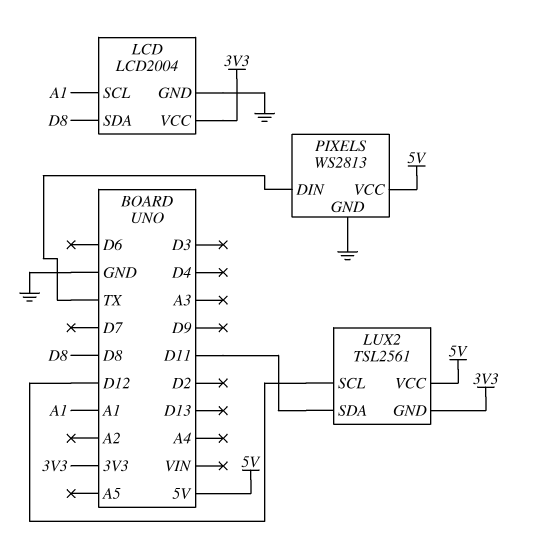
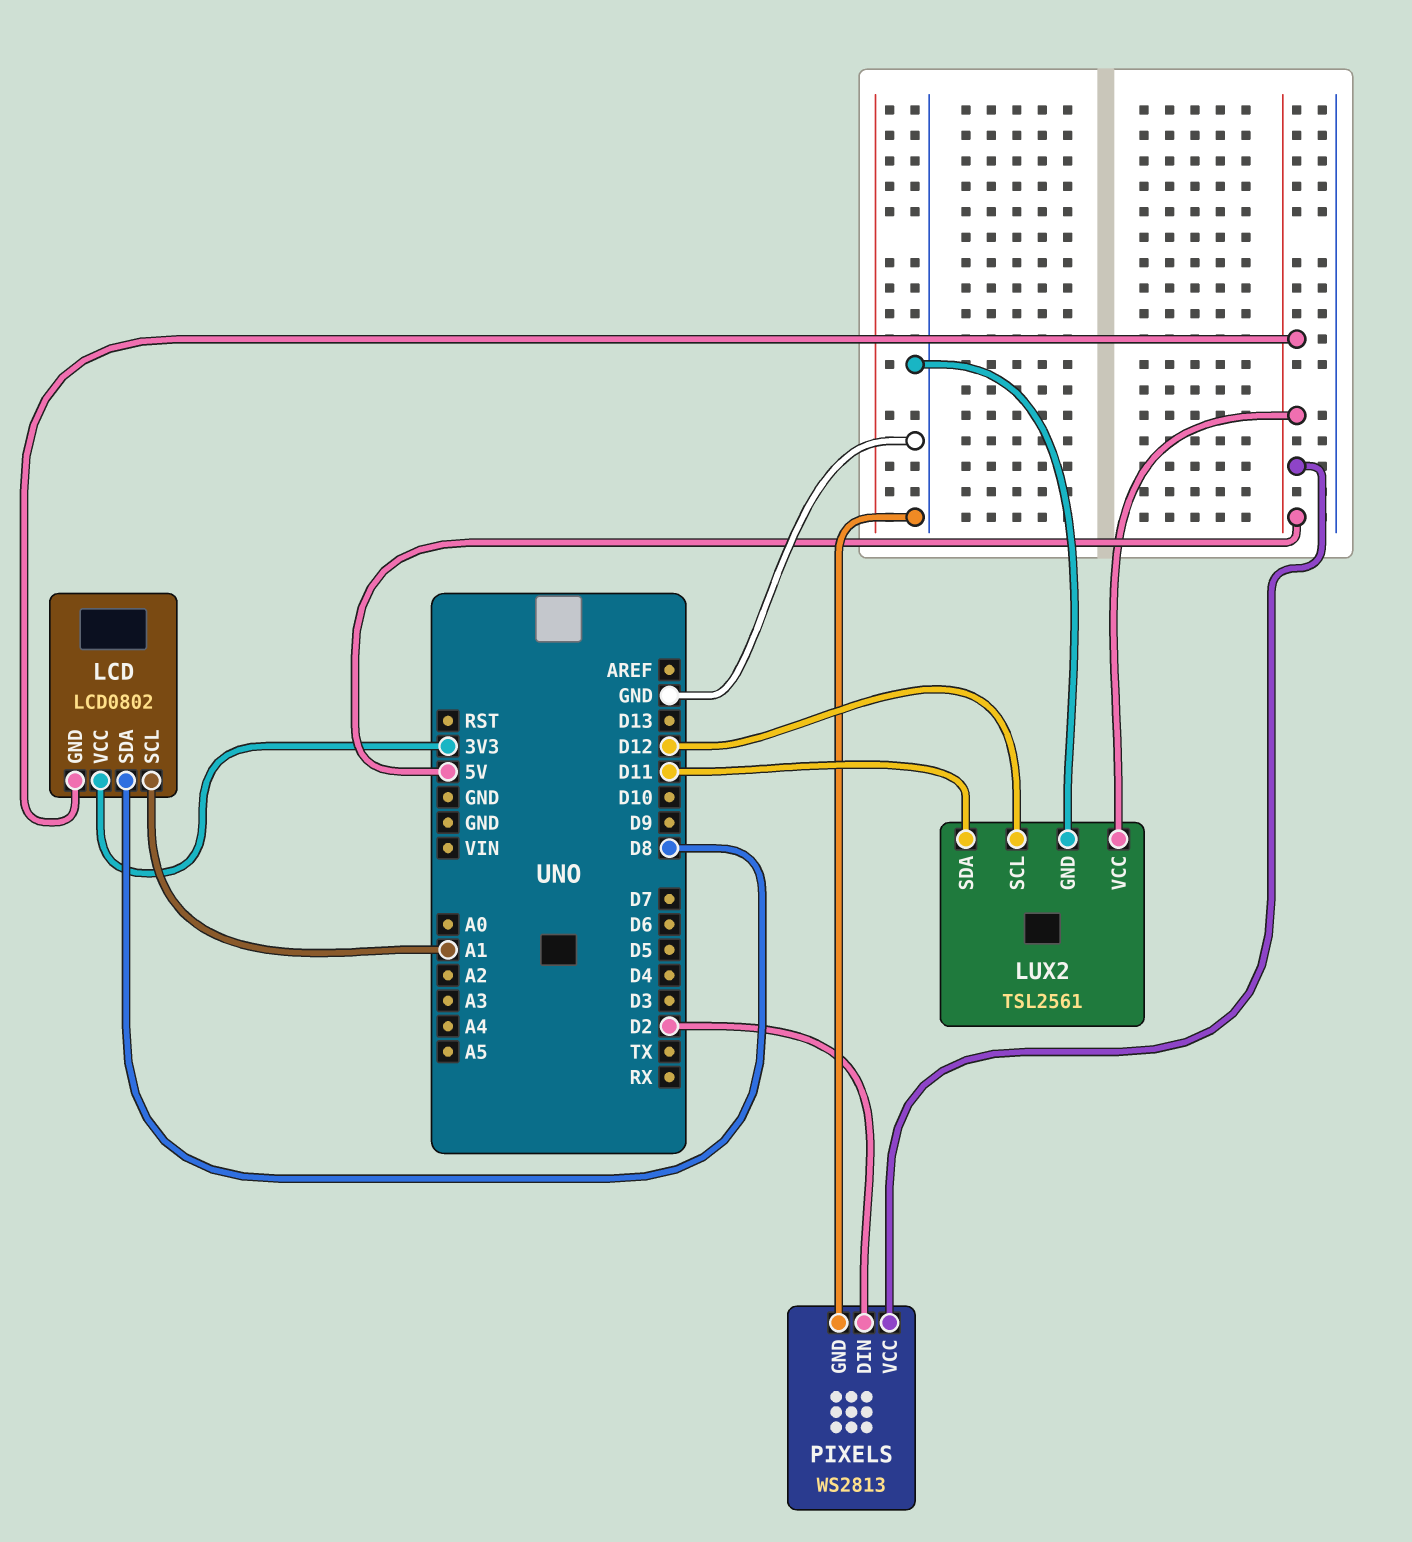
LCD: LCD2004 -> LCD0802
LCD pin GND: GND -> 5V
LUX2 pin GND: 3V3 -> GND
PIXELS pin DIN: TX -> D2

